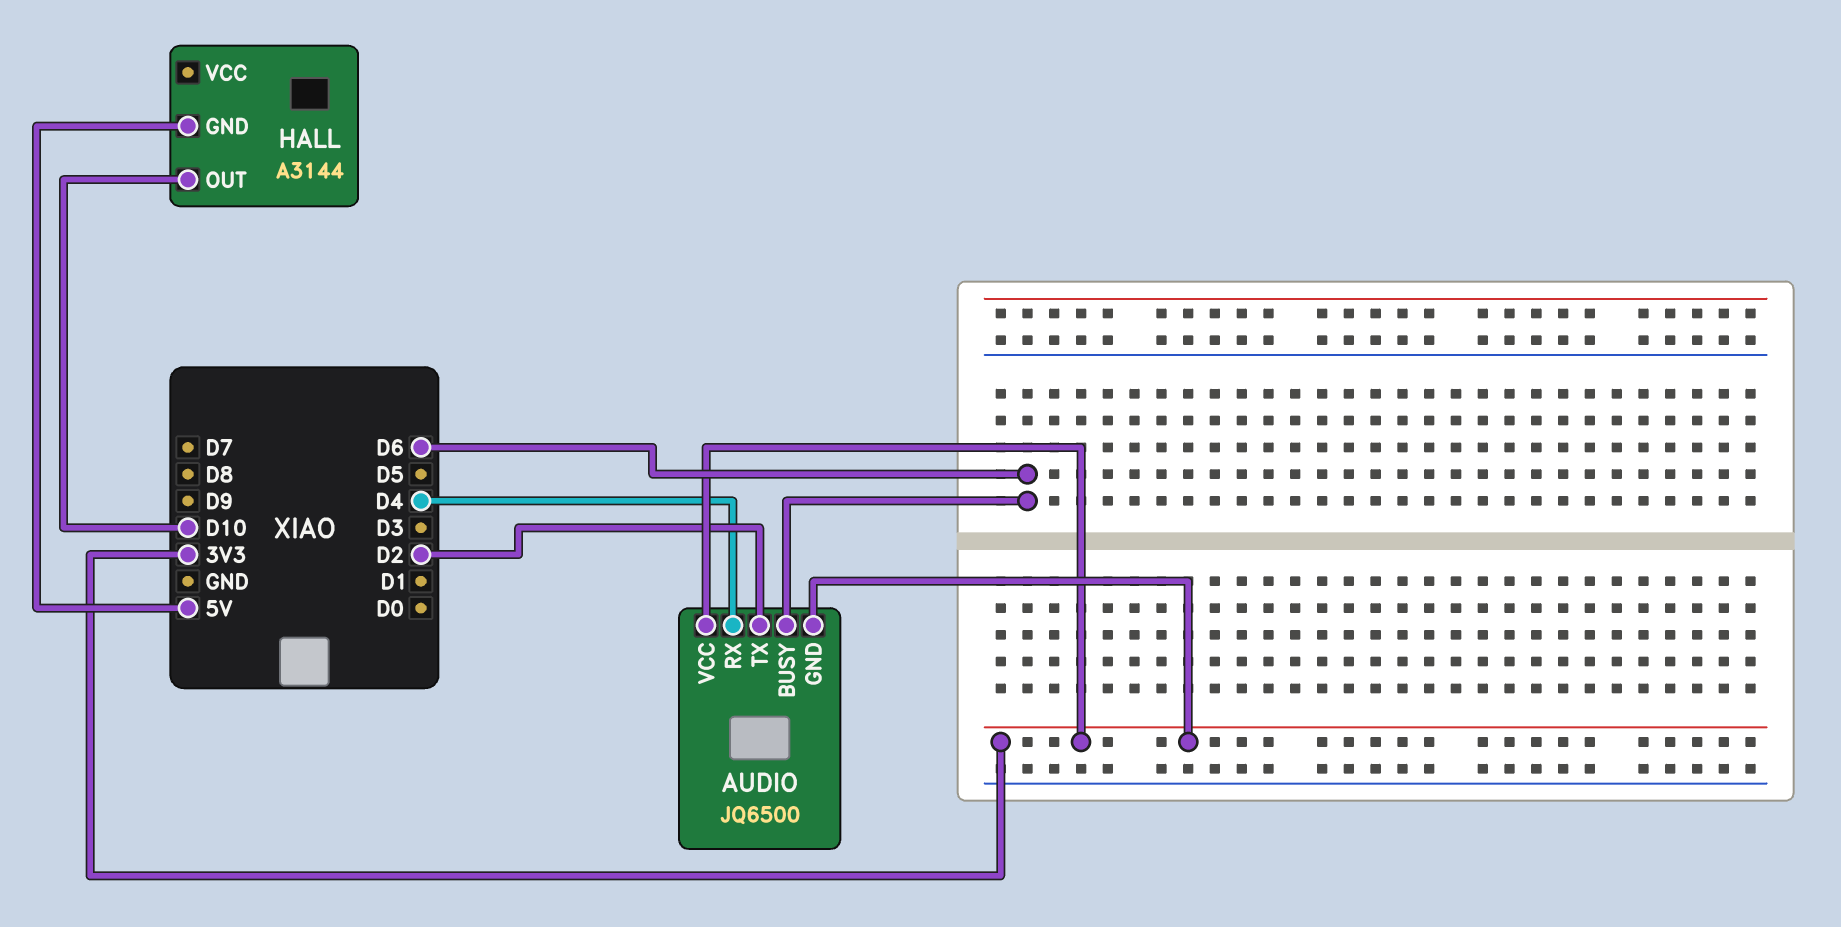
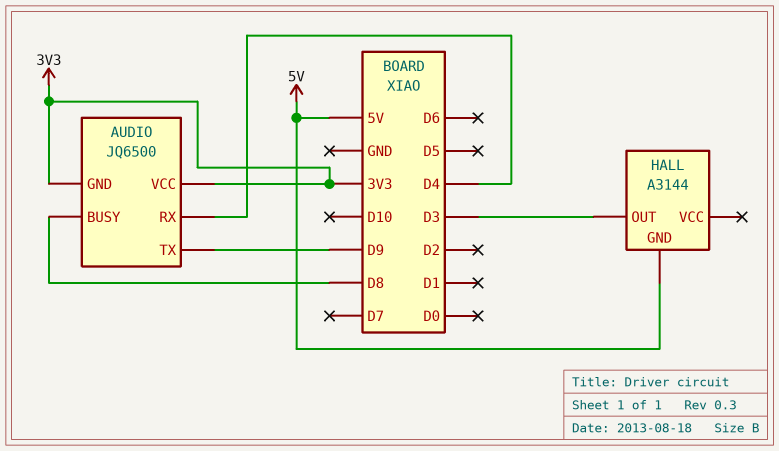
AUDIO pin BUSY: D6 -> D8
AUDIO pin TX: D2 -> D9
HALL pin OUT: D10 -> D3

